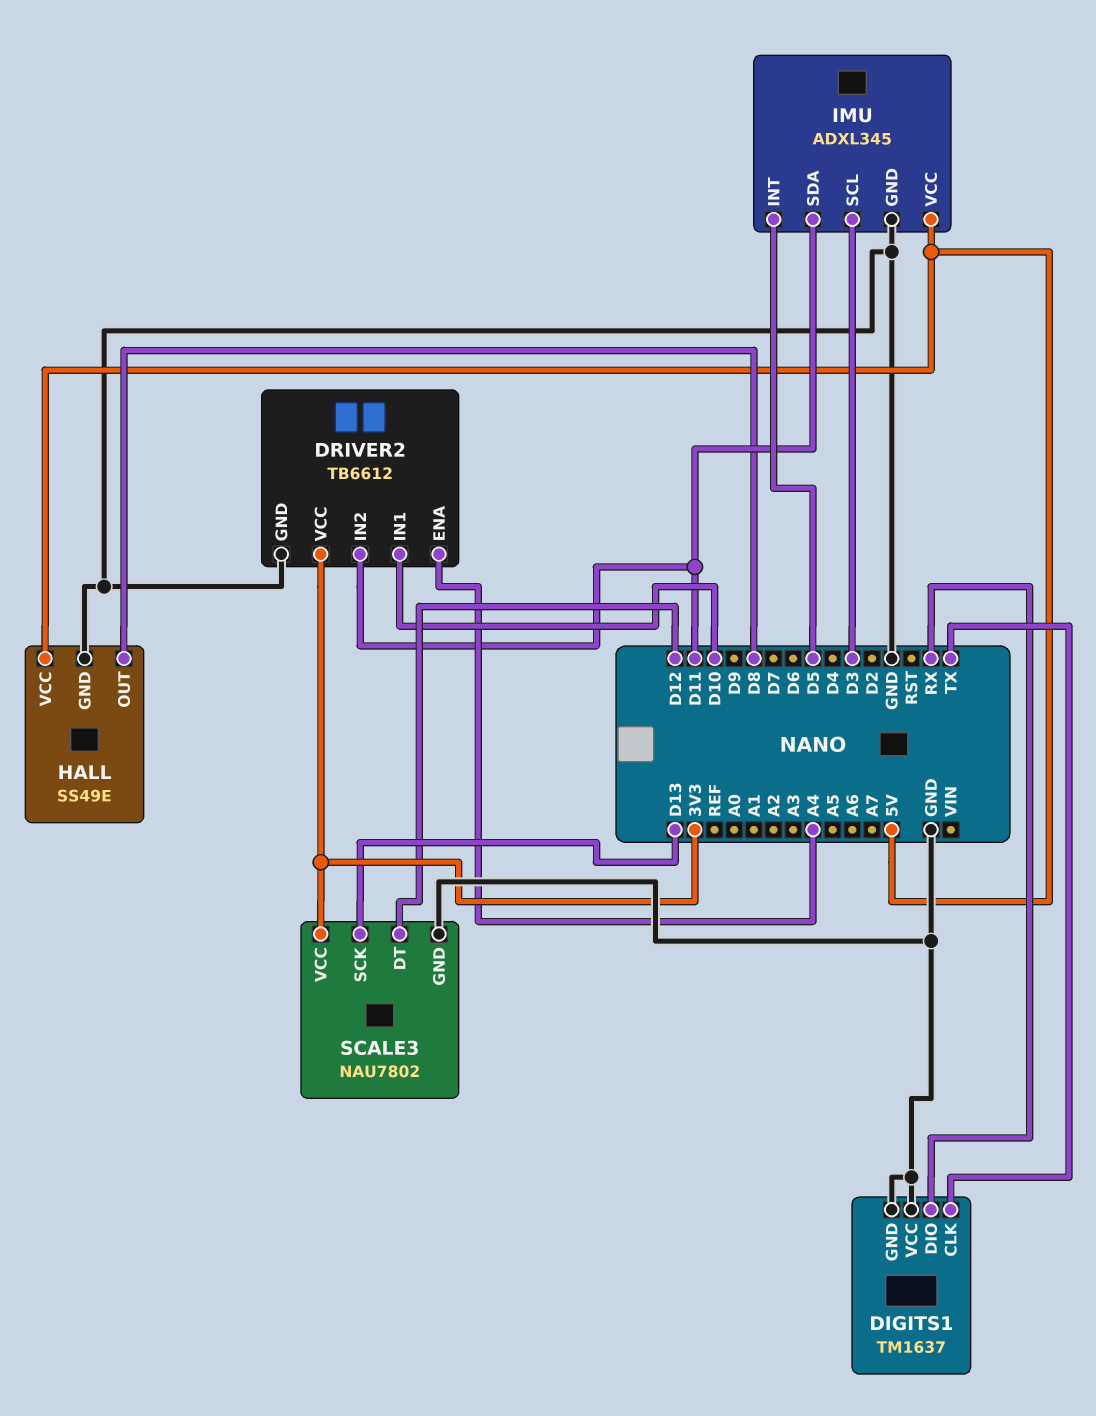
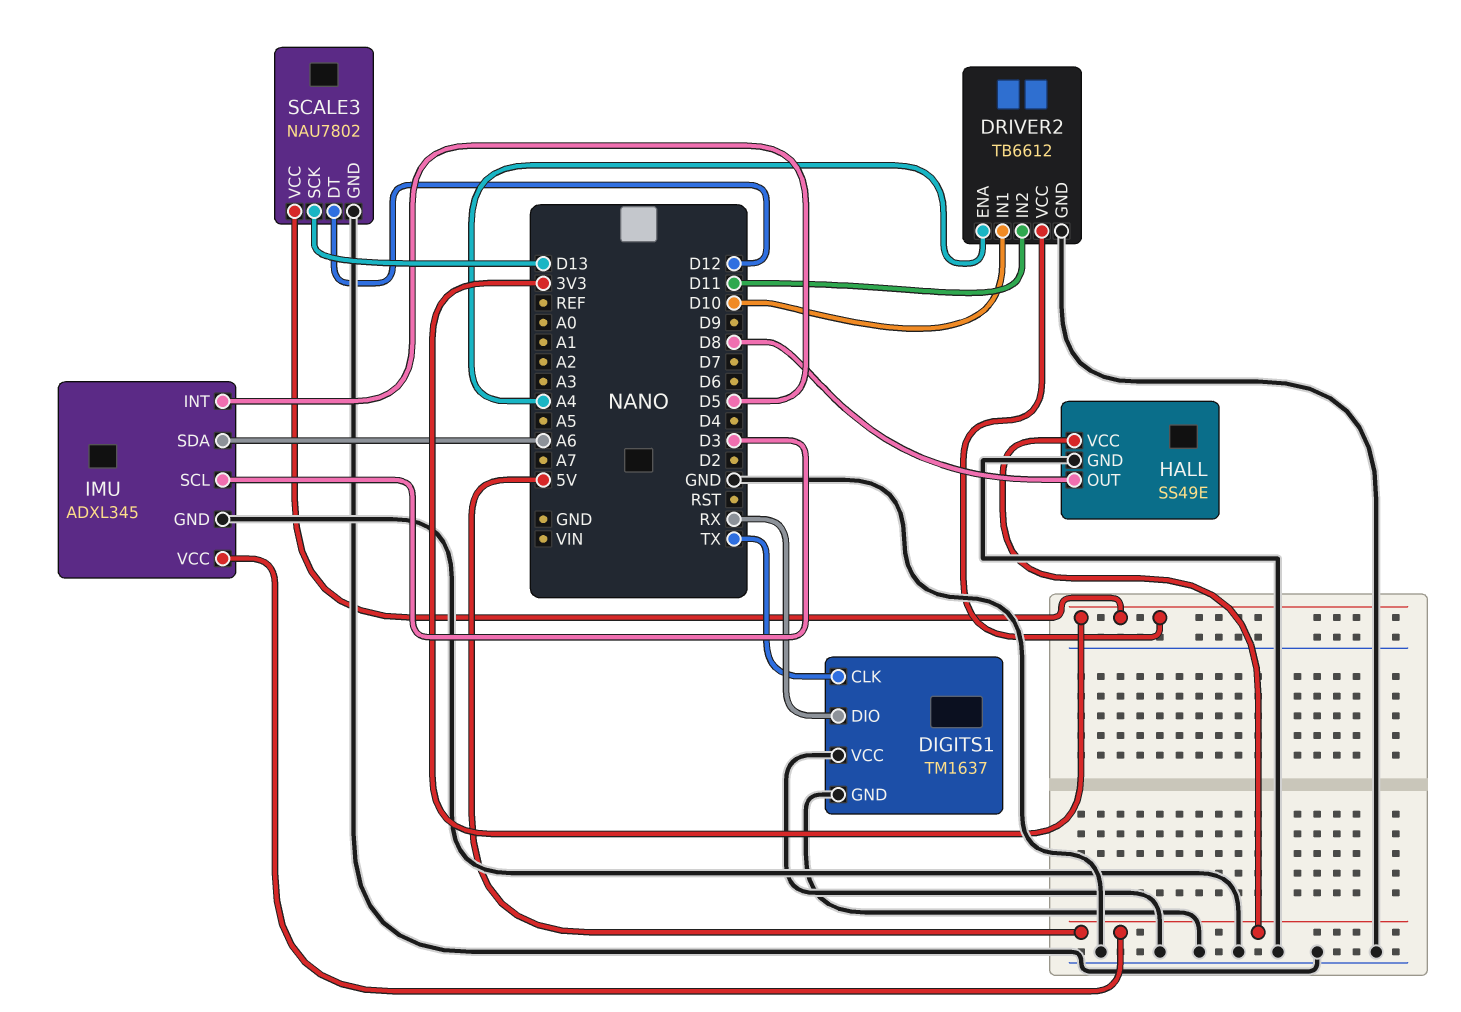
IMU pin SDA: D11 -> A6

